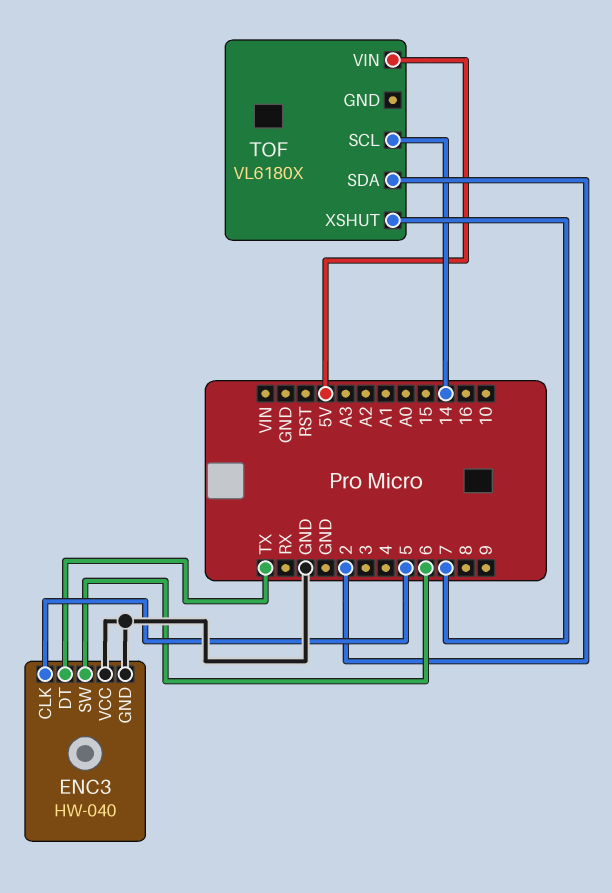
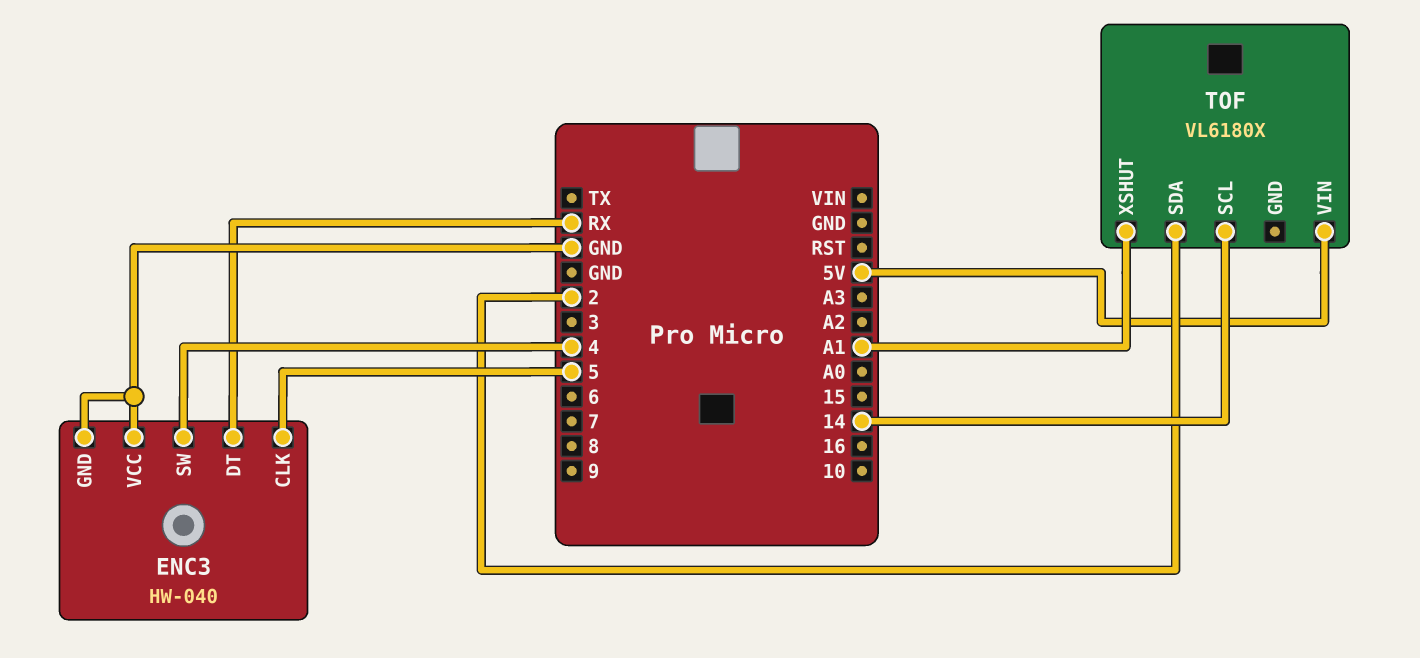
ENC3 pin DT: TX -> RX
ENC3 pin SW: 6 -> 4
TOF pin XSHUT: 7 -> A1

